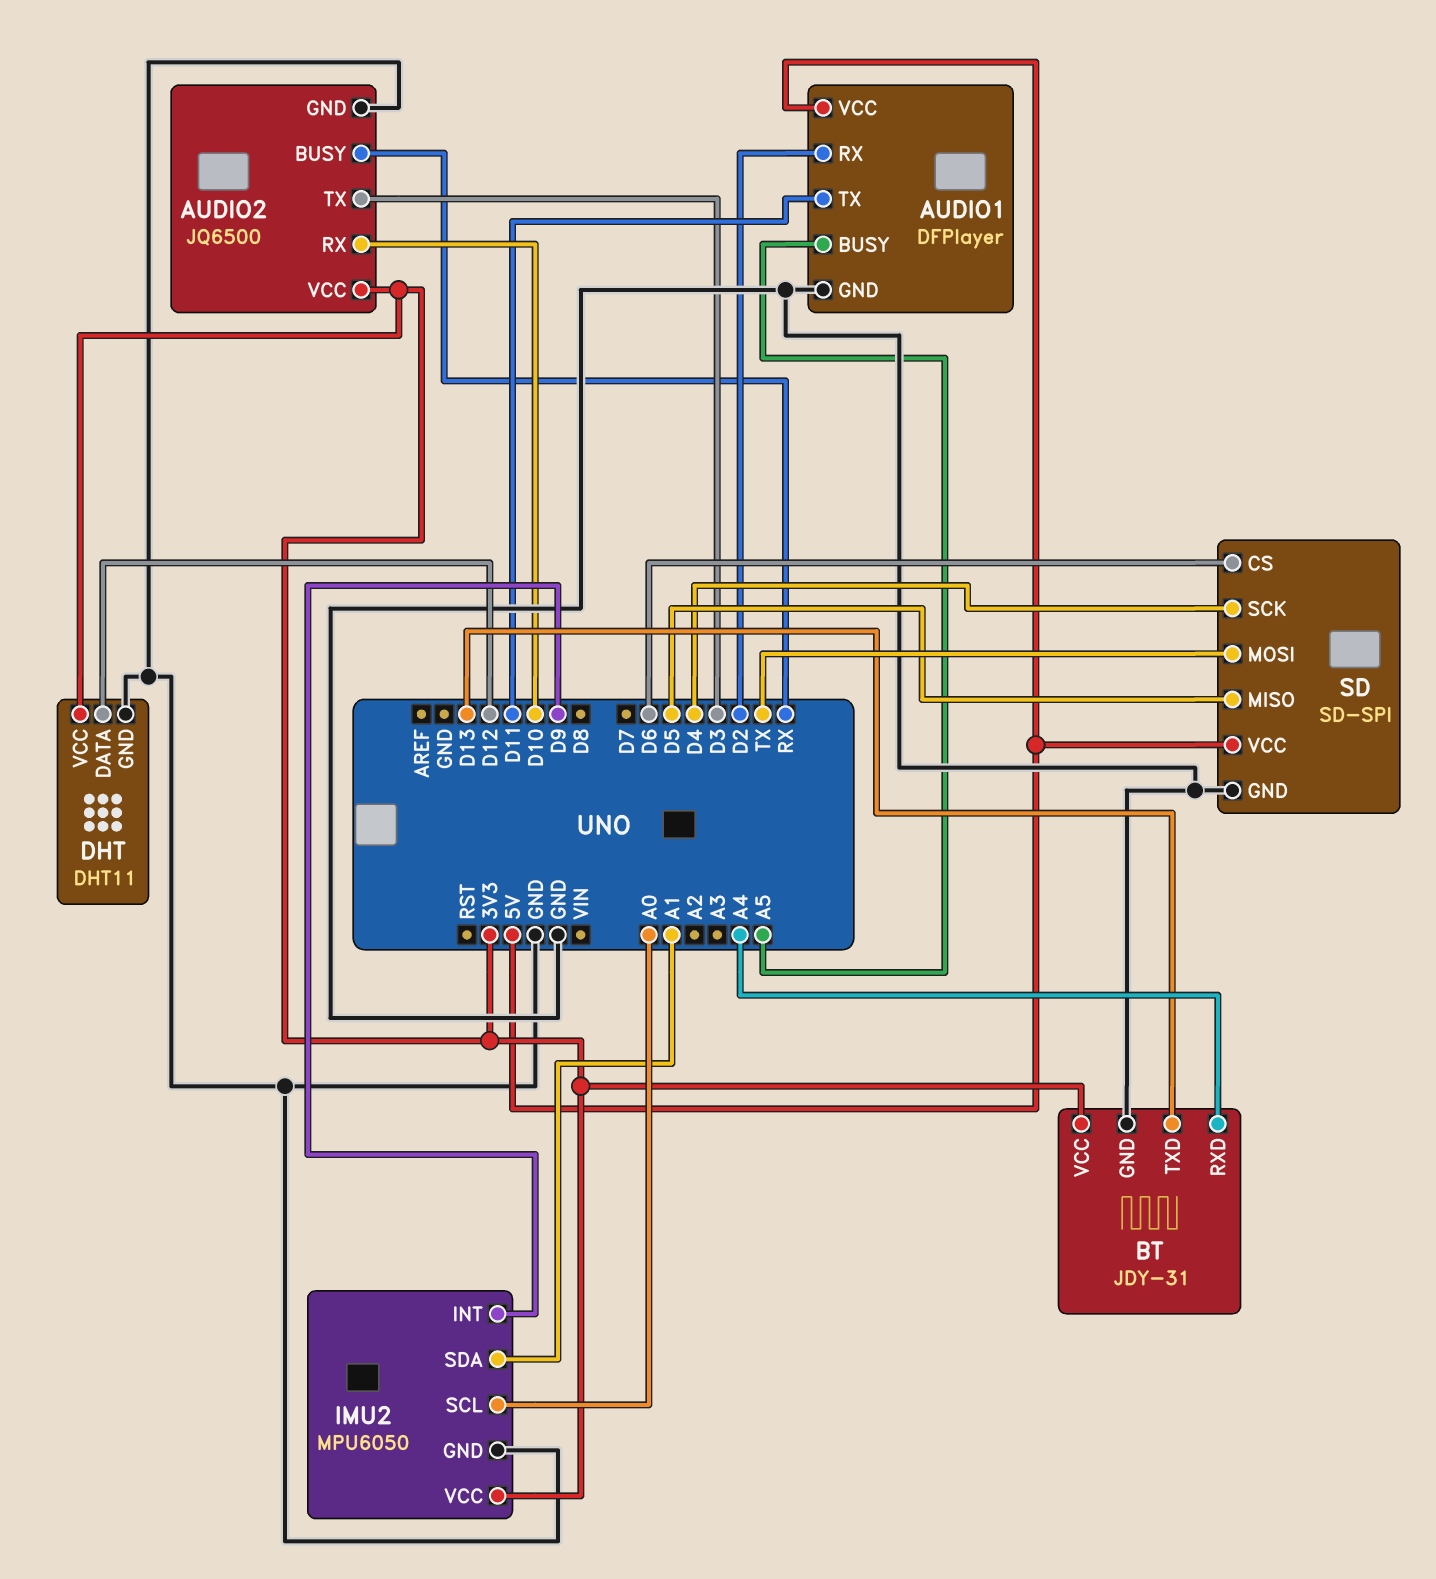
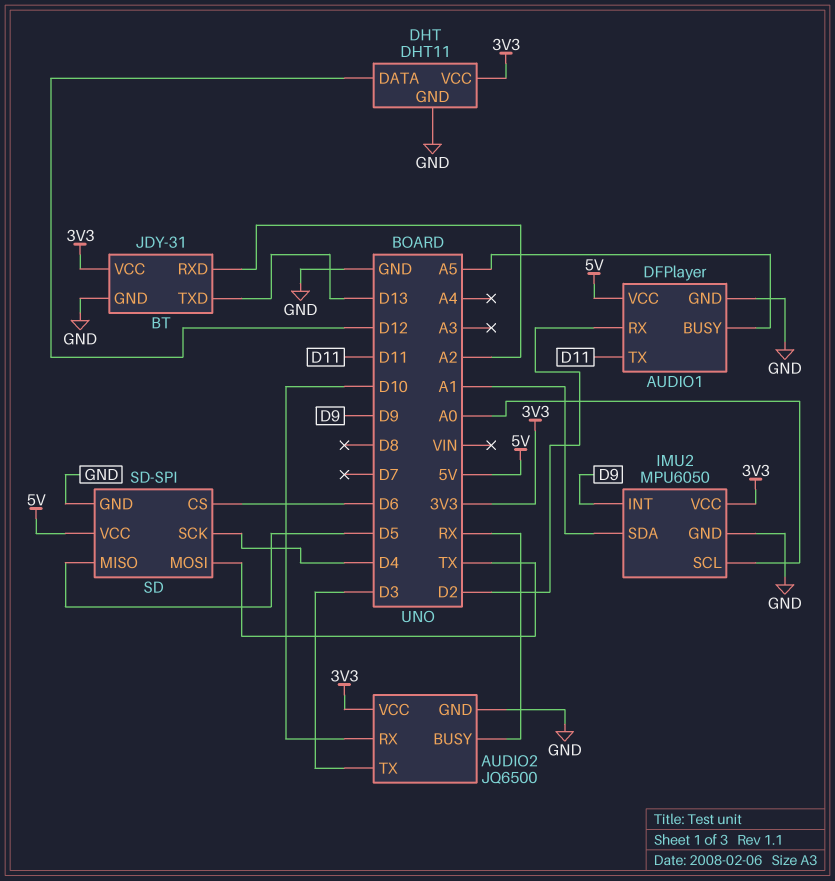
BT pin RXD: A4 -> A2

